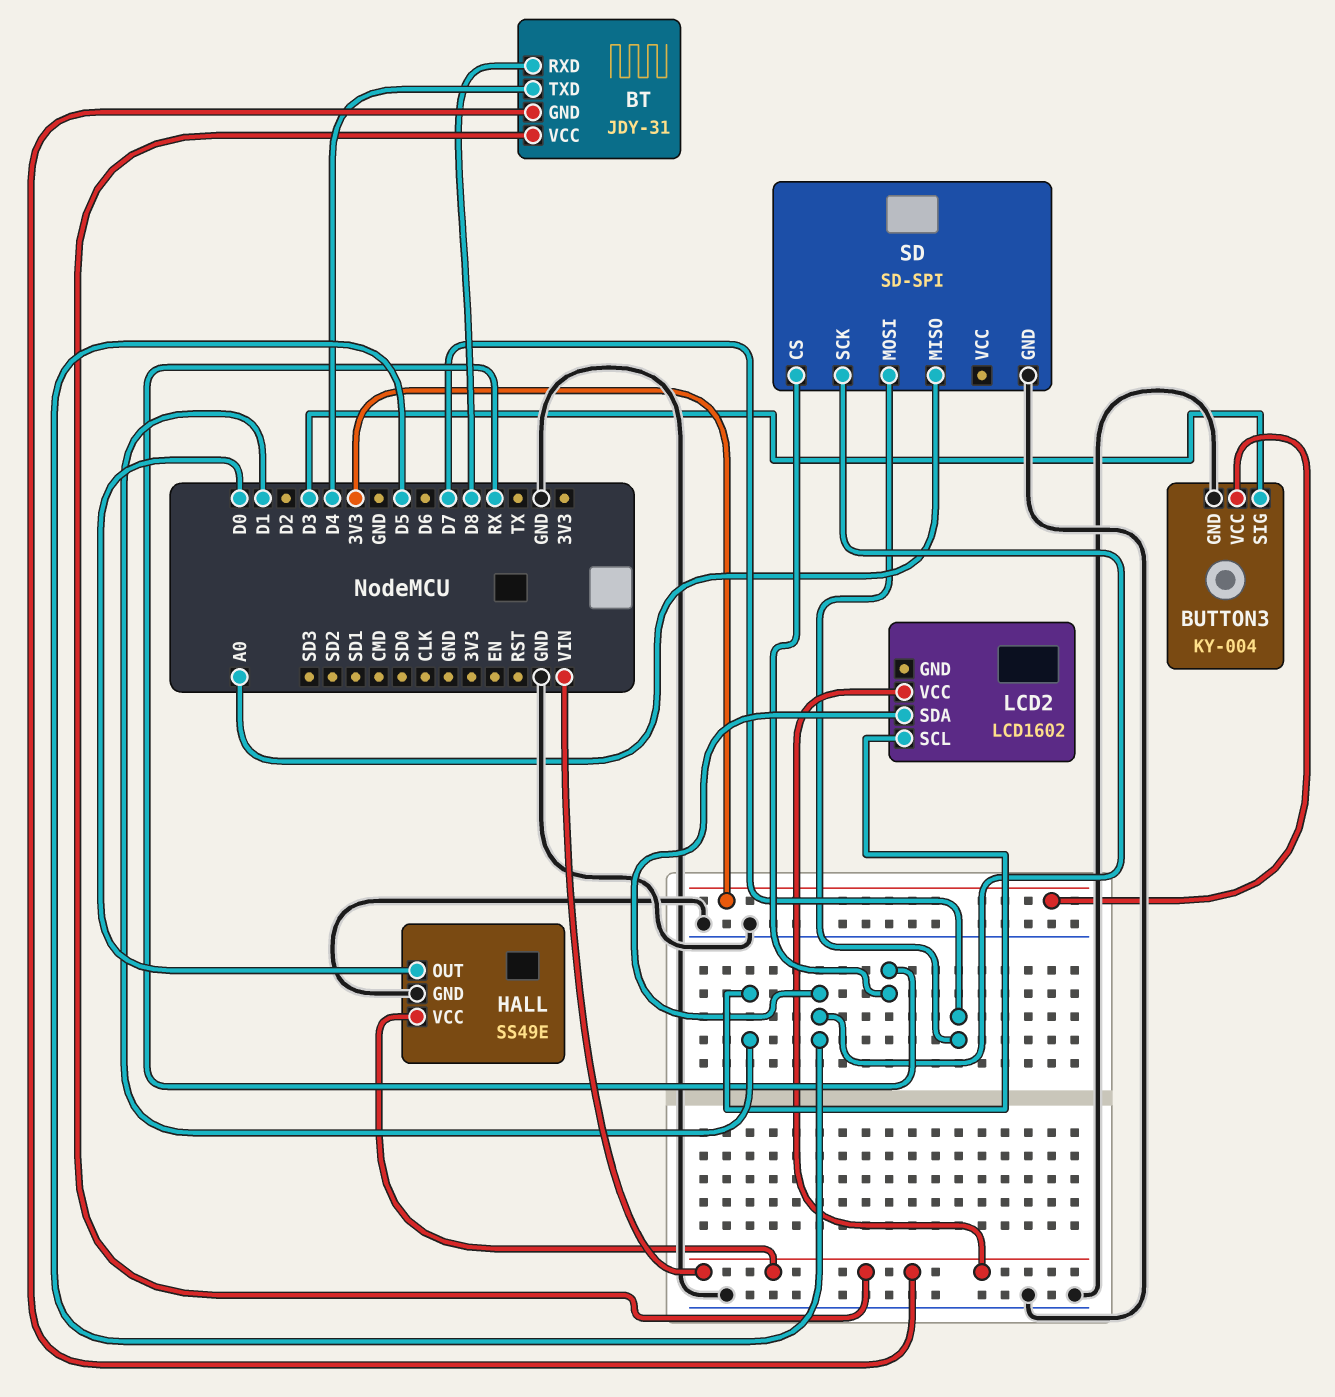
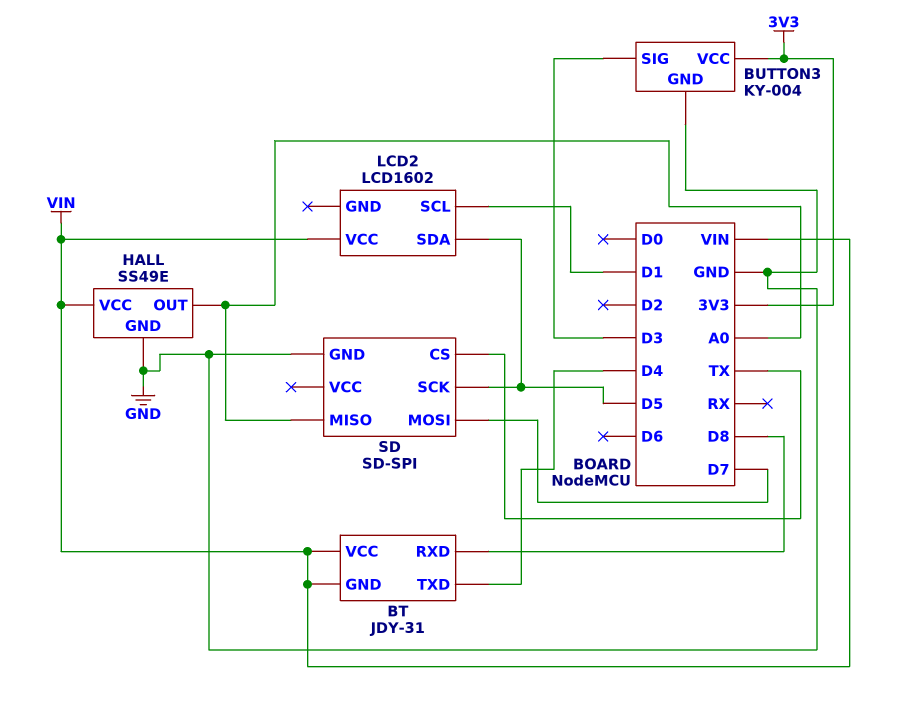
HALL pin OUT: D0 -> A0
SD pin CS: RX -> TX

